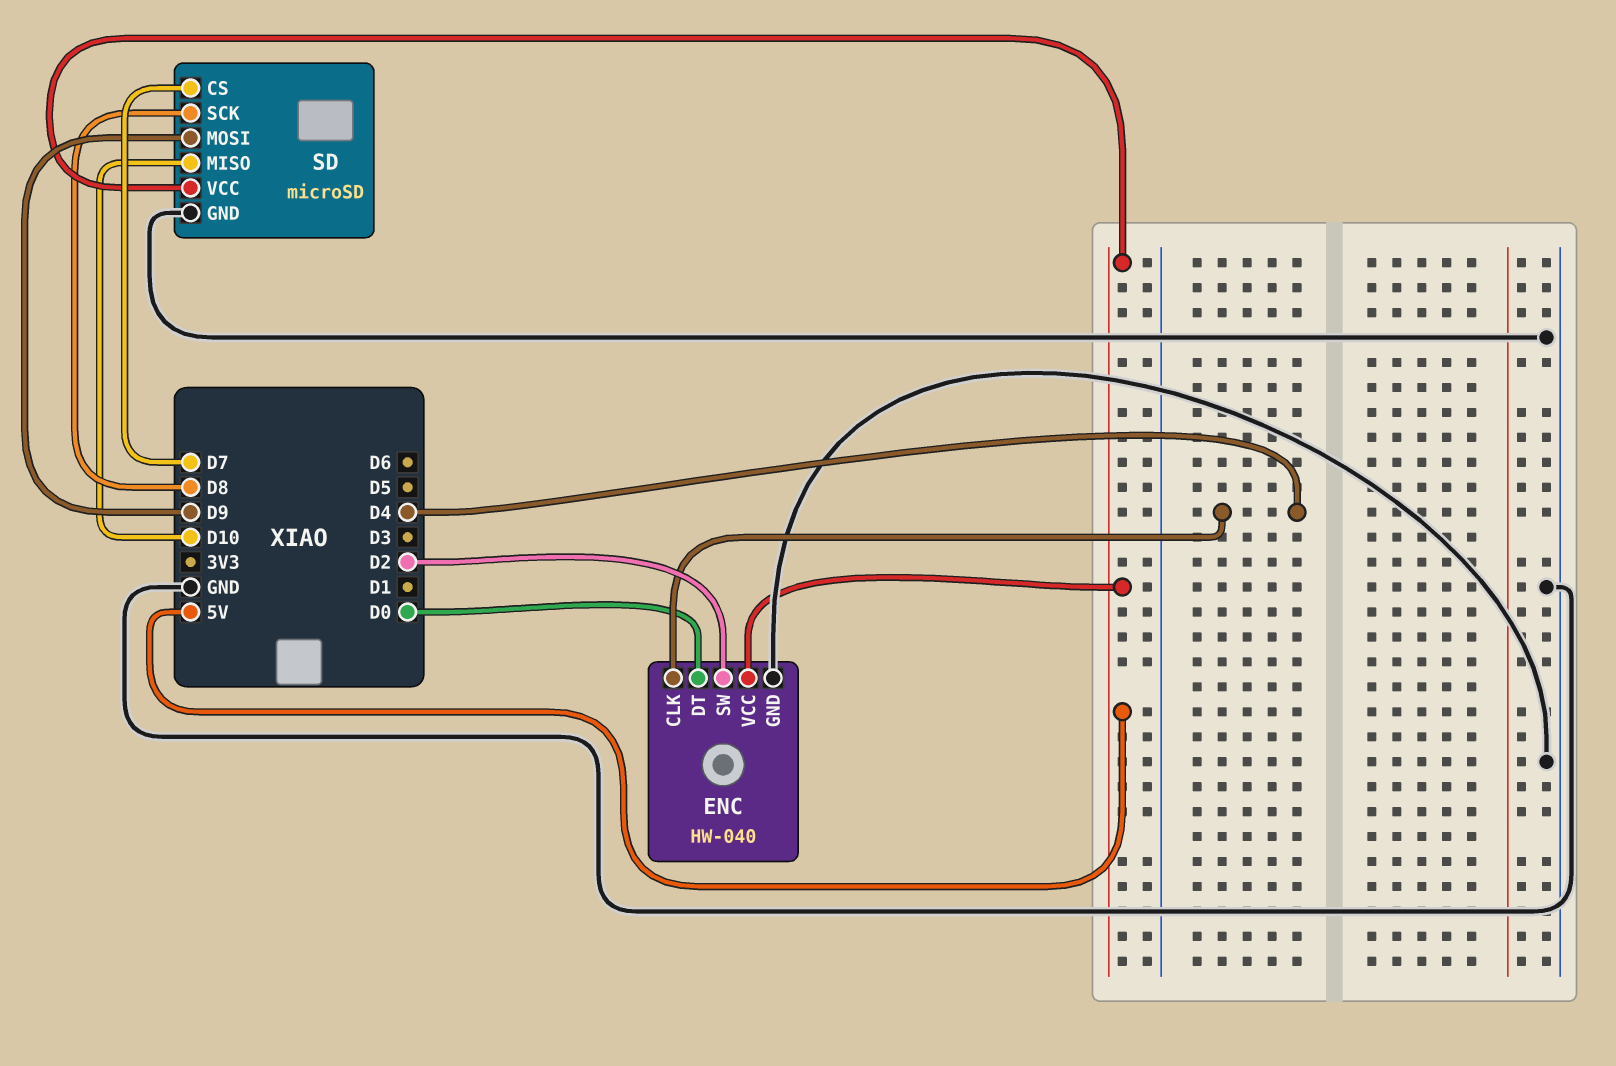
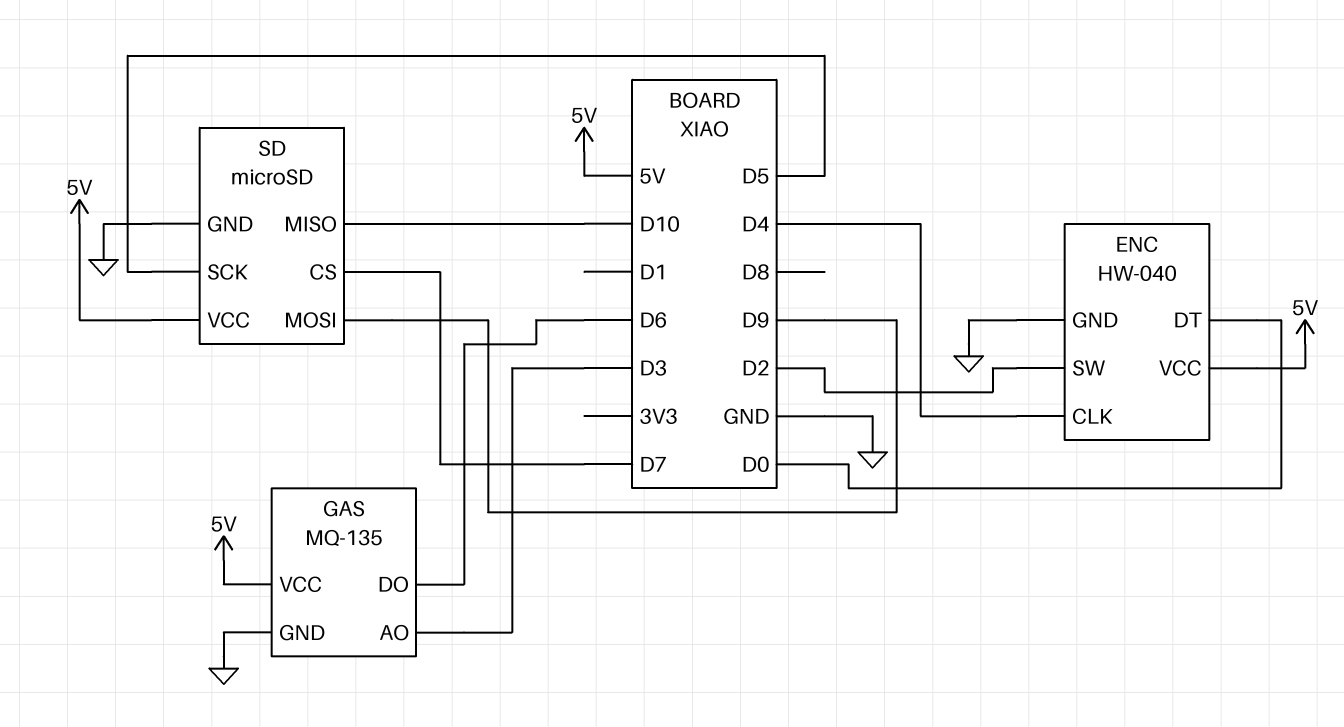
GAS: none -> MQ-135
GAS pin AO: none -> D3
GAS pin DO: none -> D6
GAS pin GND: none -> GND
GAS pin VCC: none -> 5V
SD pin SCK: D8 -> D5

